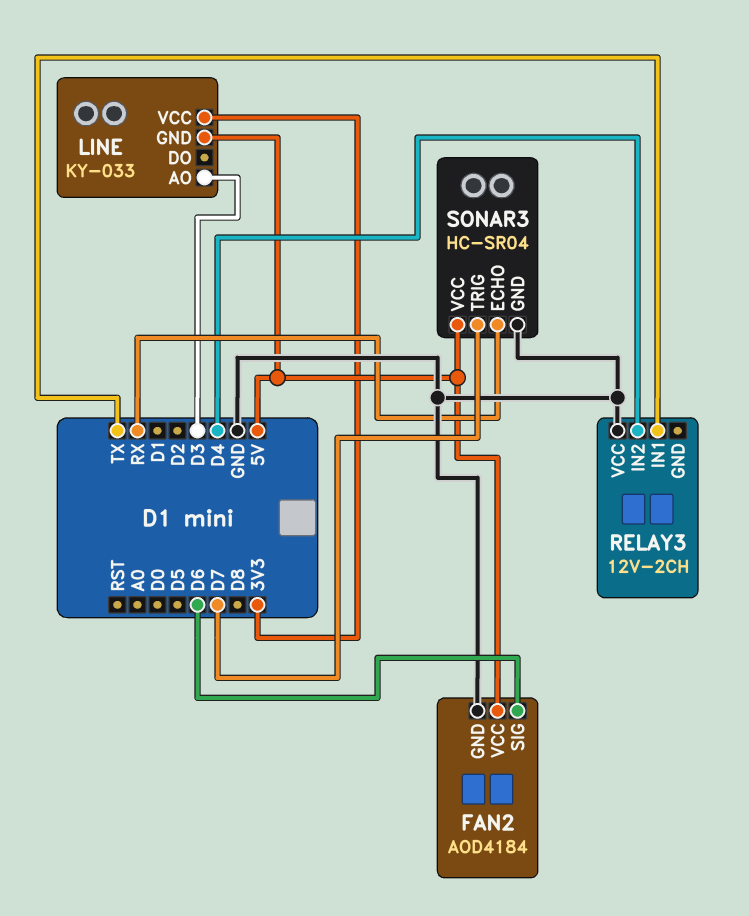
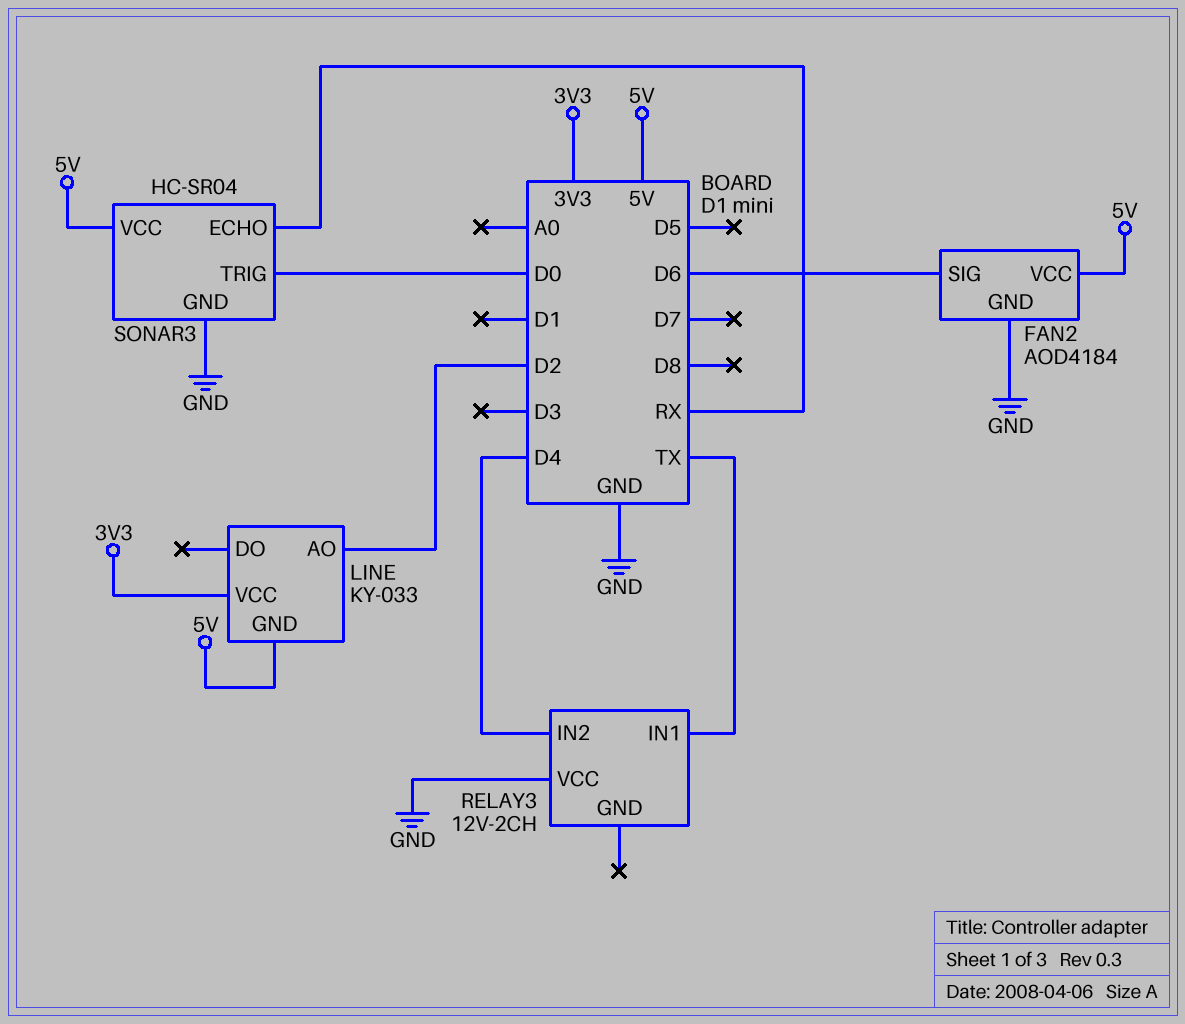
LINE pin AO: D3 -> D2
SONAR3 pin TRIG: D7 -> D0

